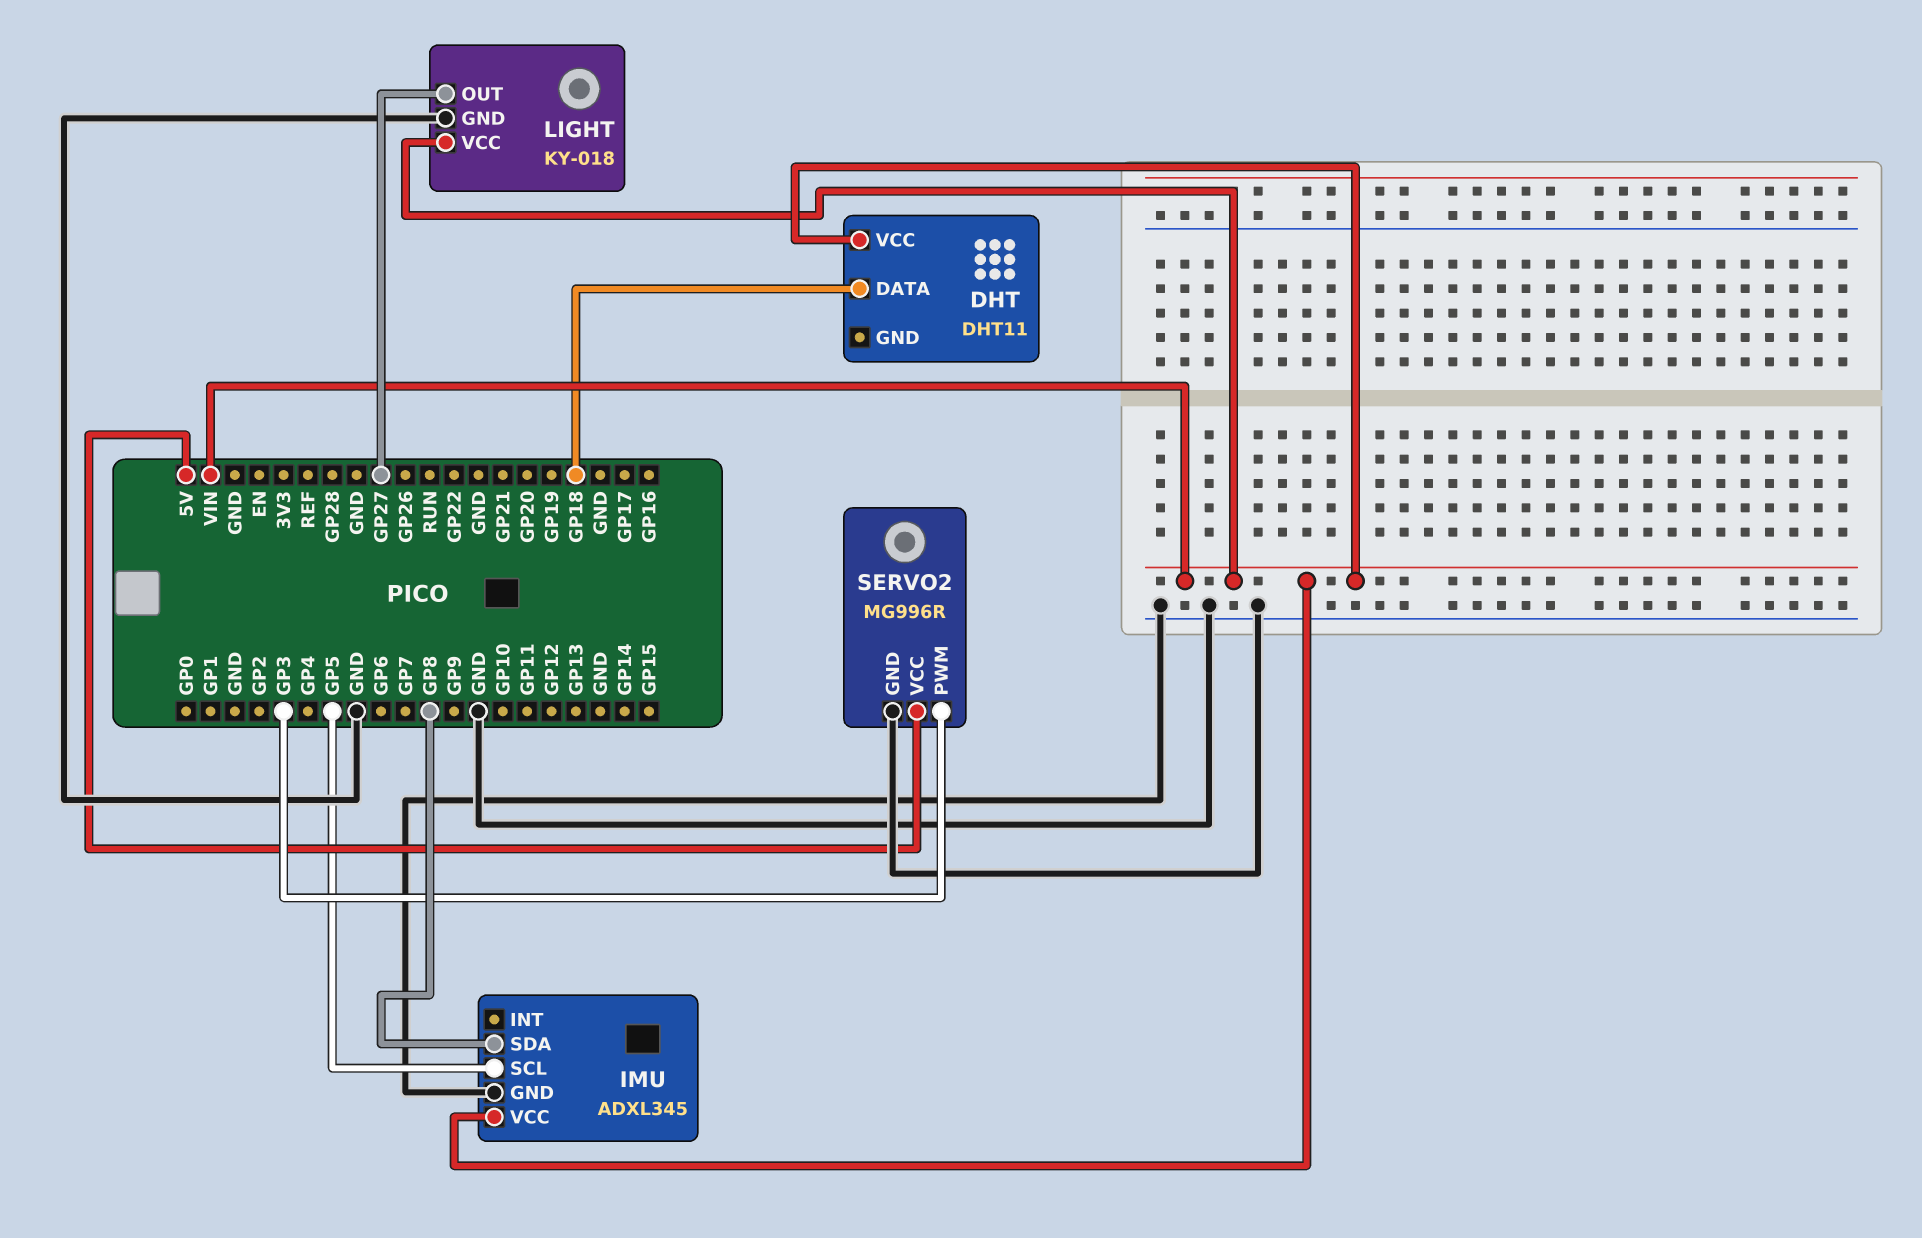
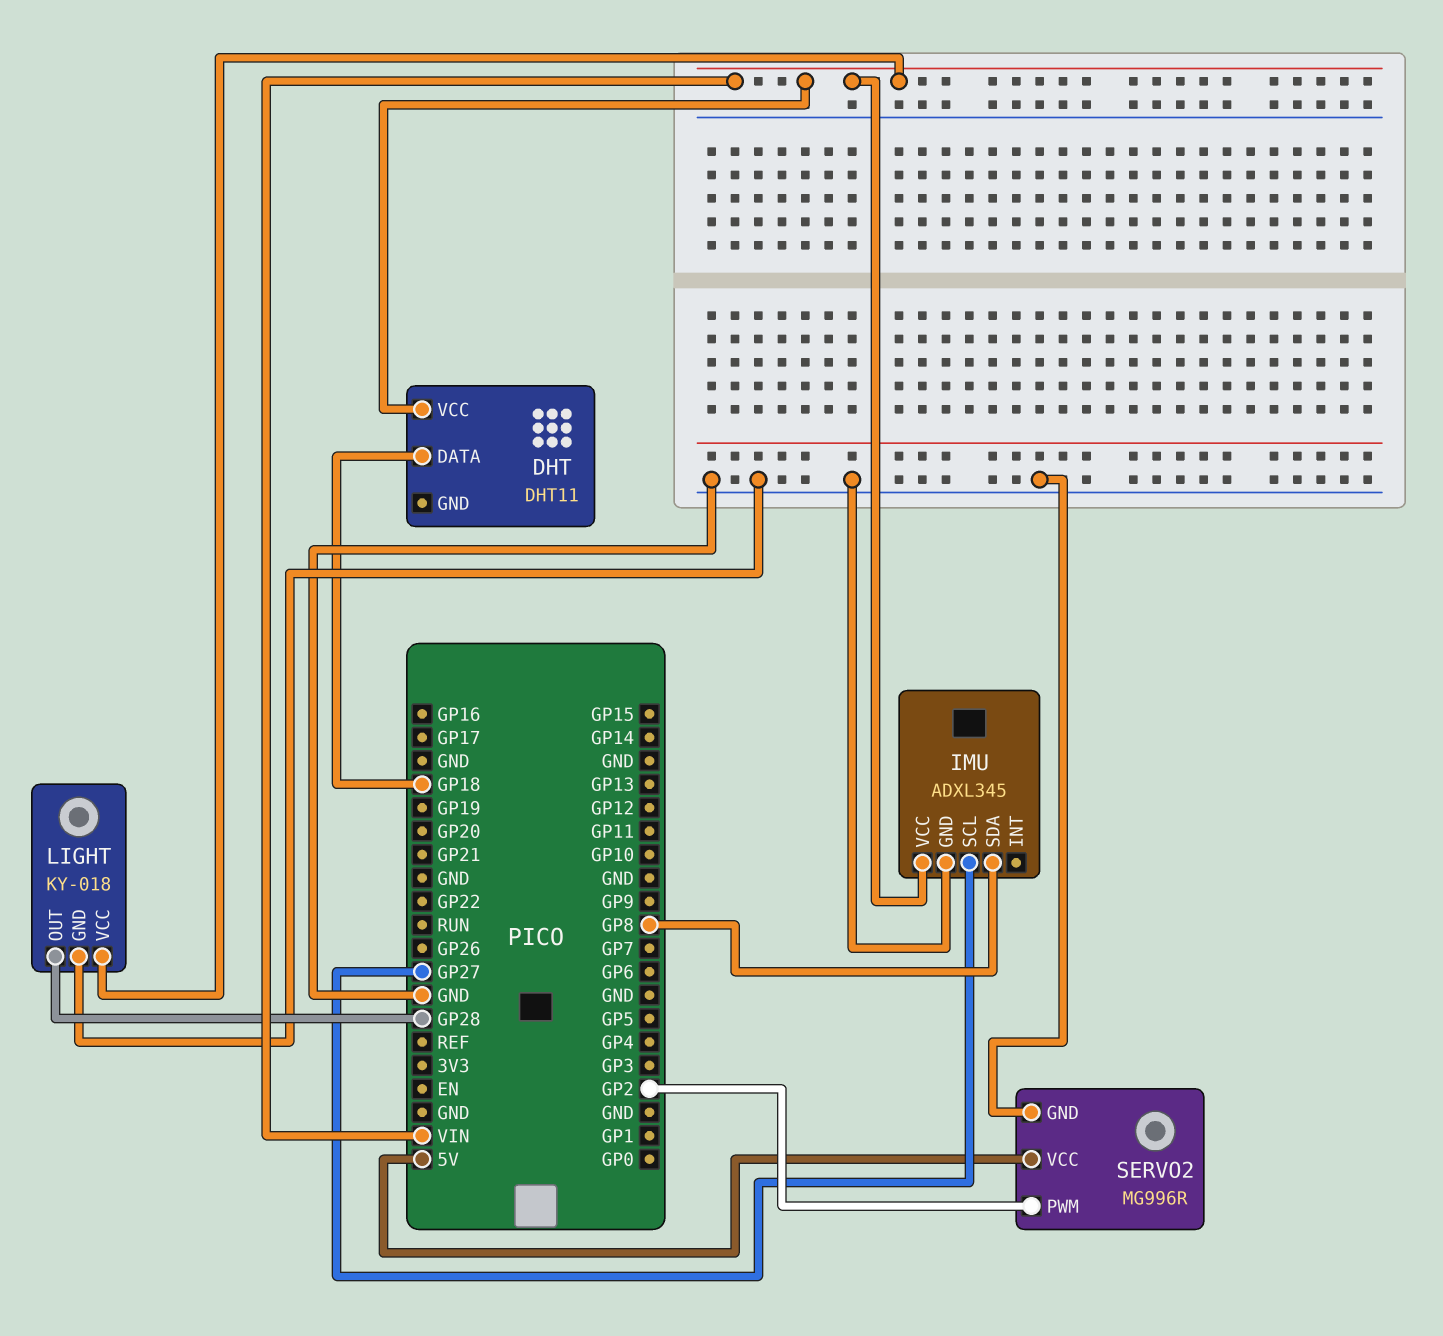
IMU pin SCL: GP5 -> GP27
LIGHT pin OUT: GP27 -> GP28
SERVO2 pin PWM: GP3 -> GP2

